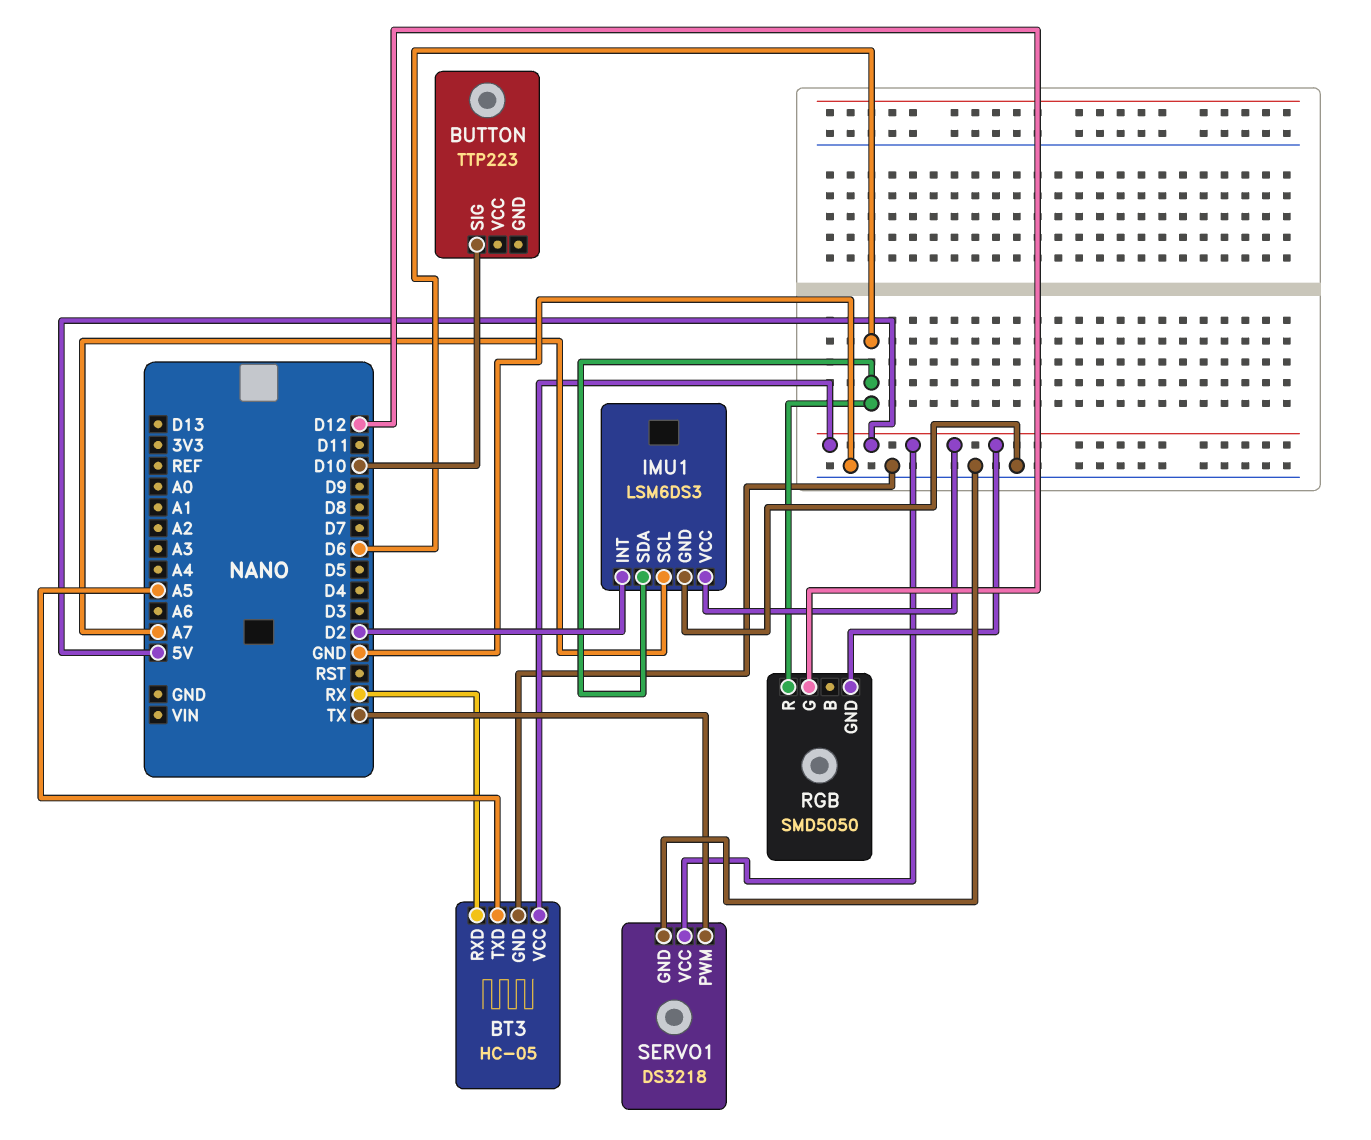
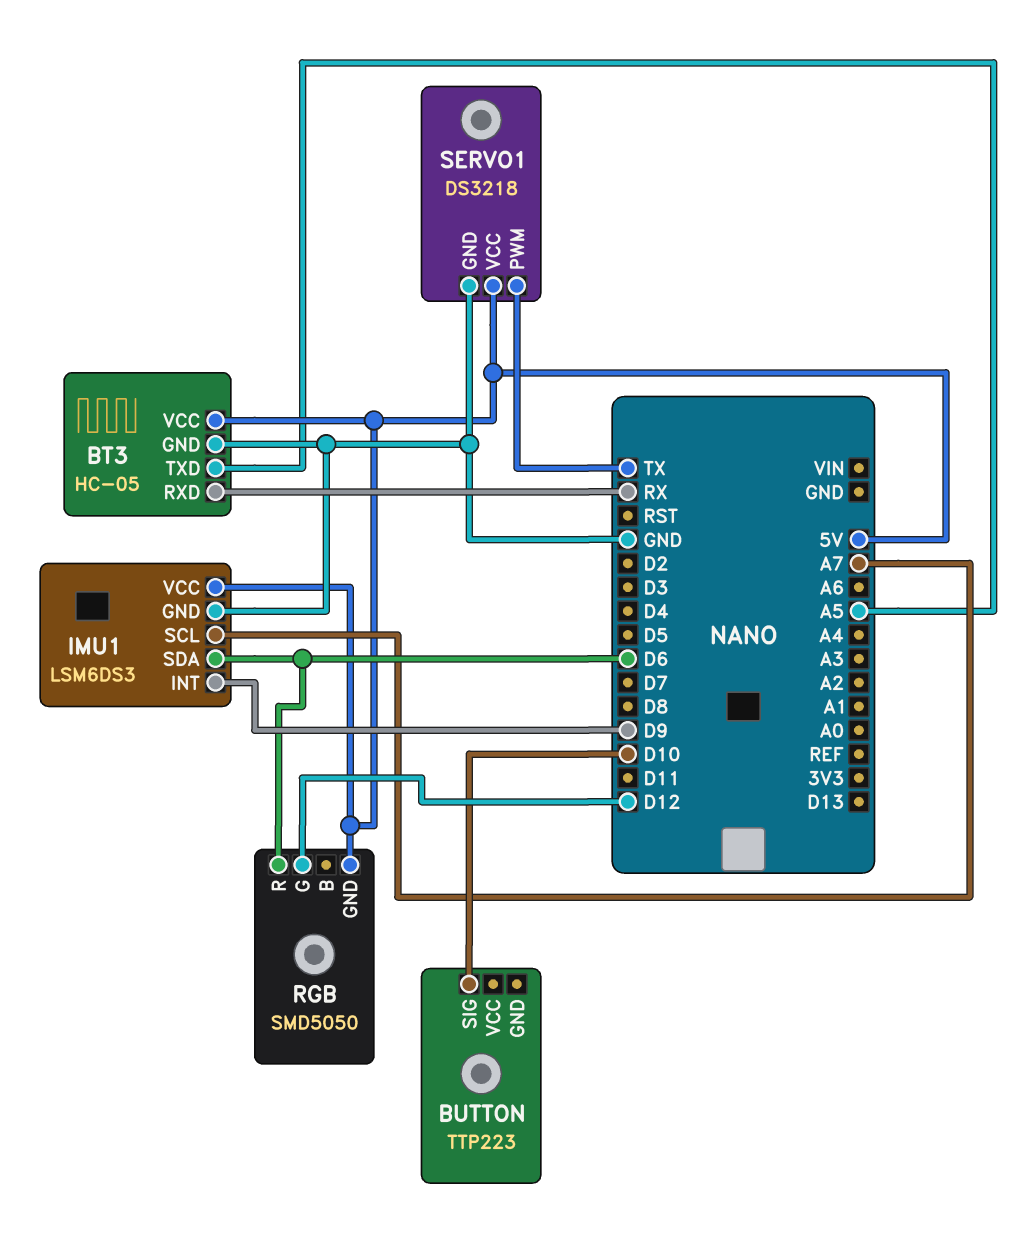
IMU1 pin INT: D2 -> D9

